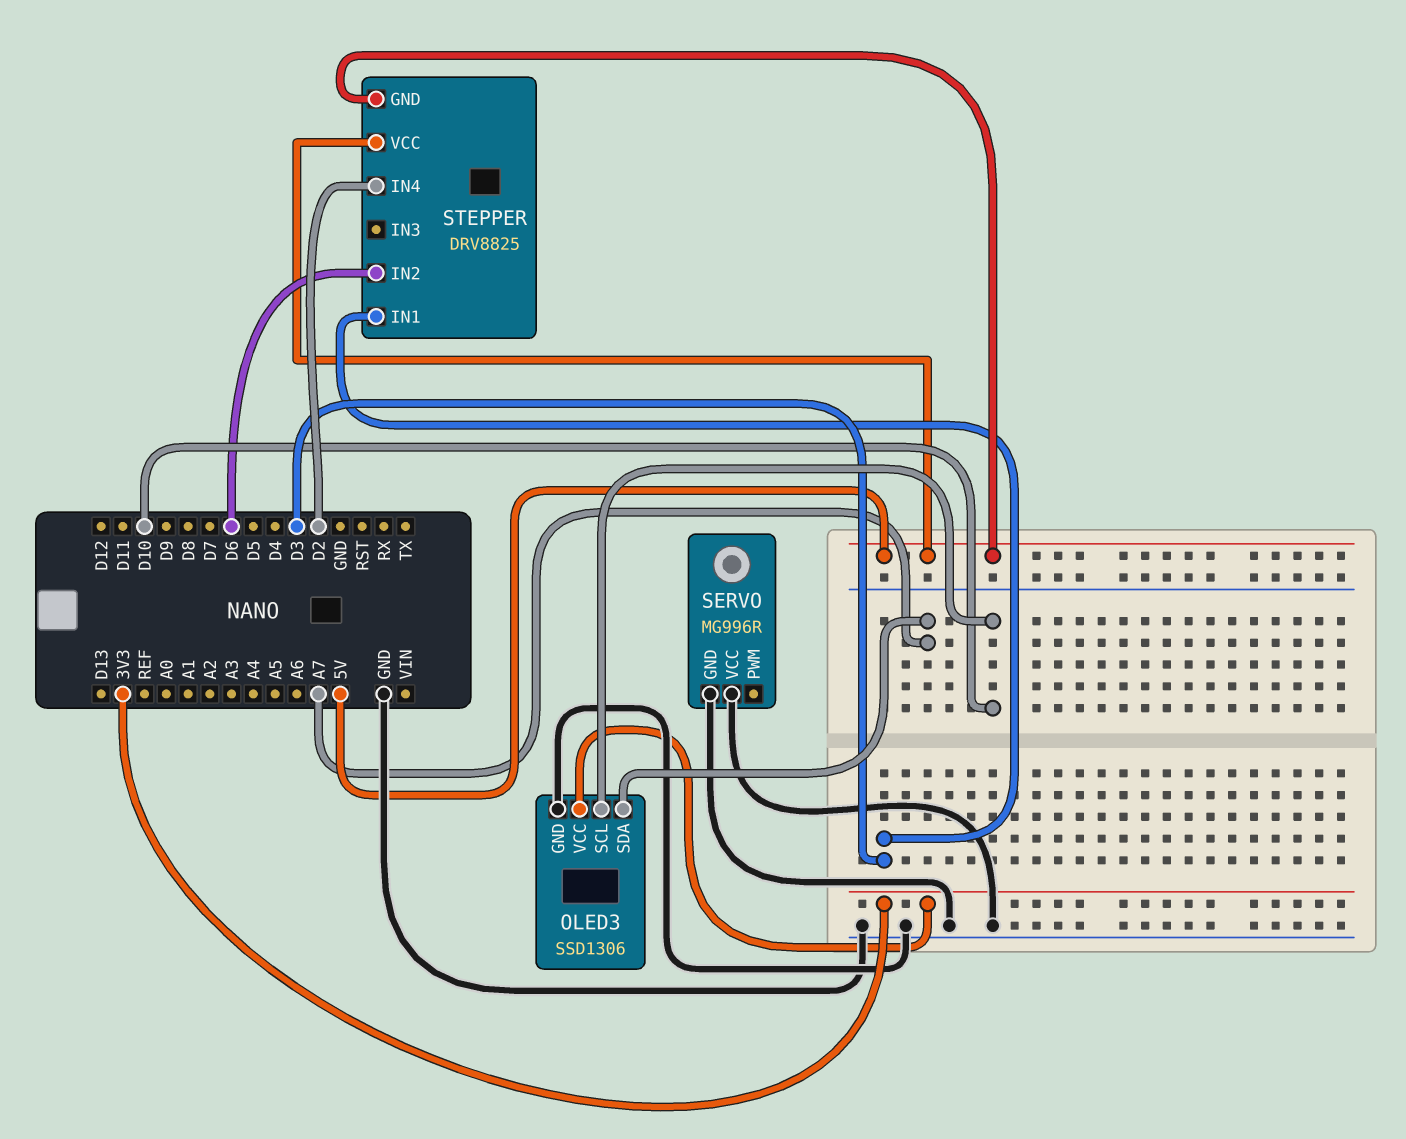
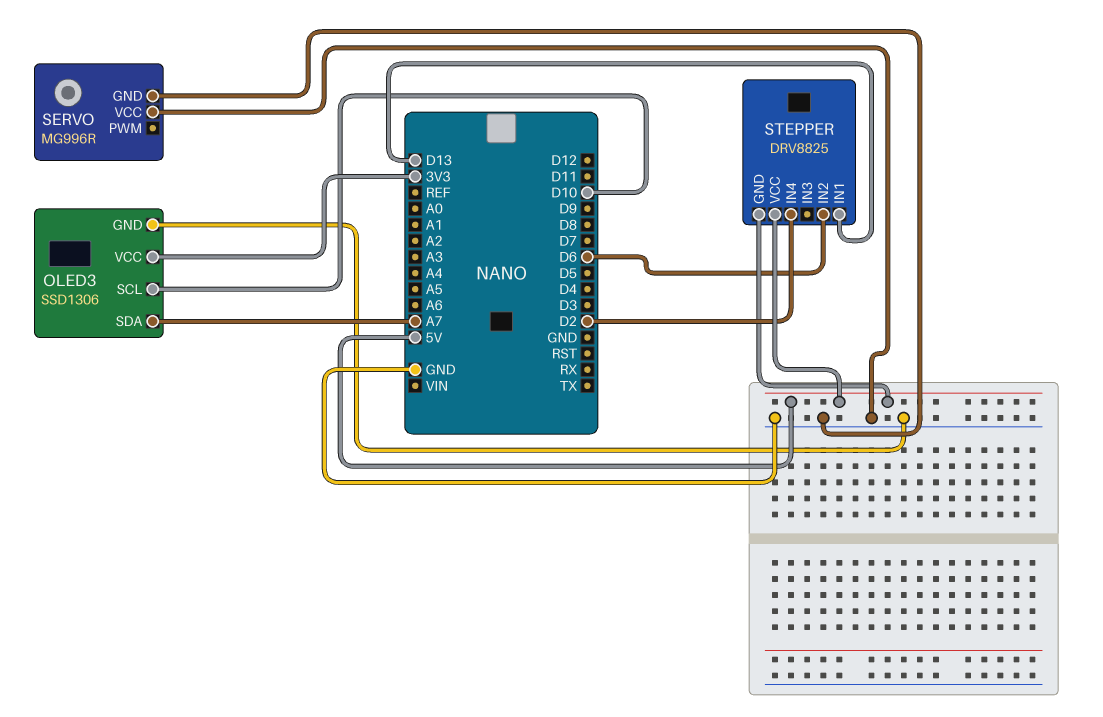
STEPPER pin IN1: D3 -> D13

